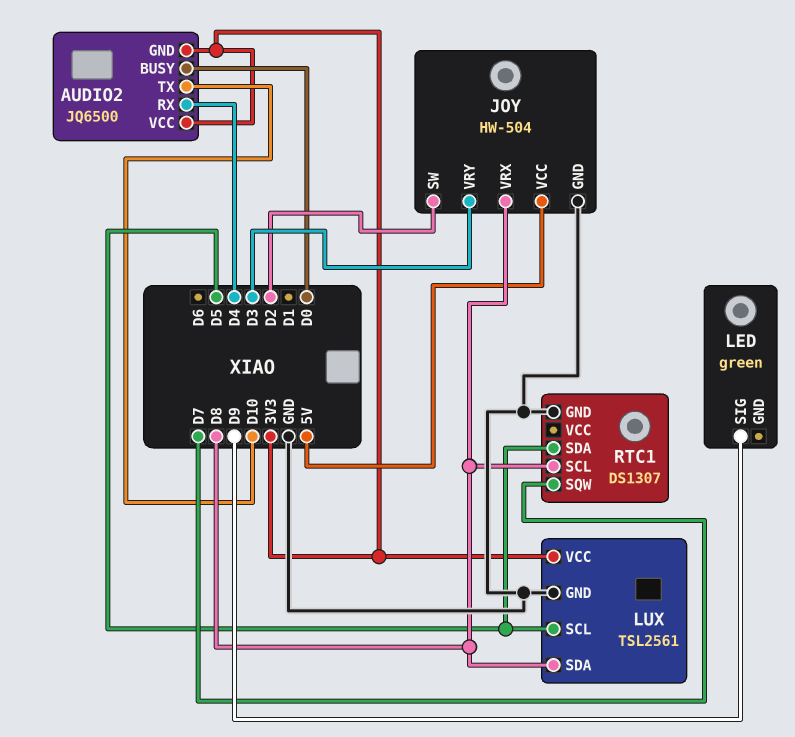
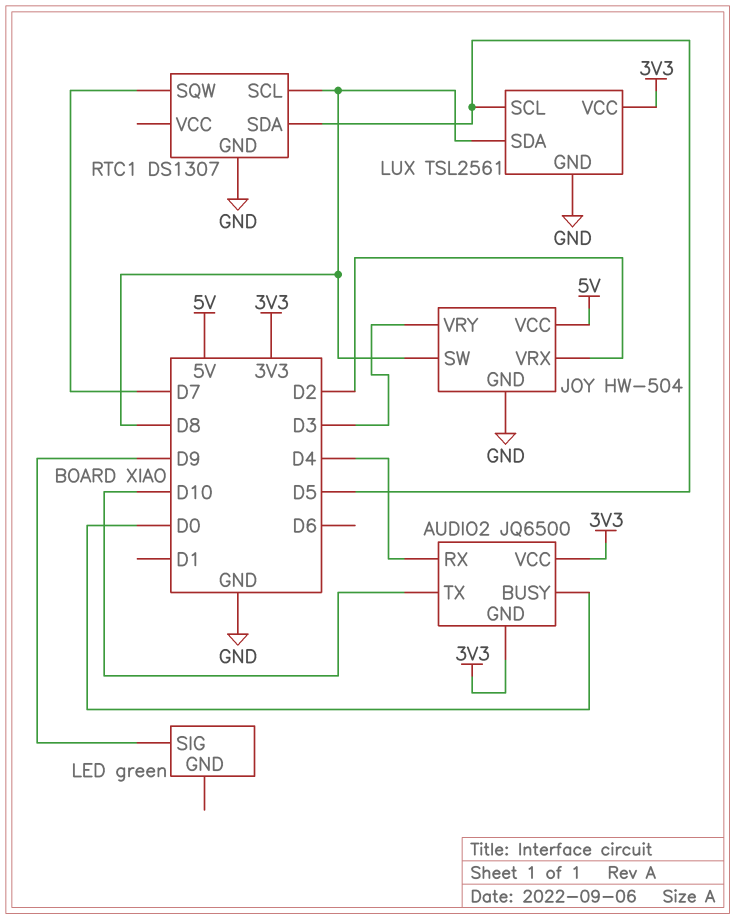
JOY pin SW: D2 -> D8
JOY pin VRX: D8 -> D2

